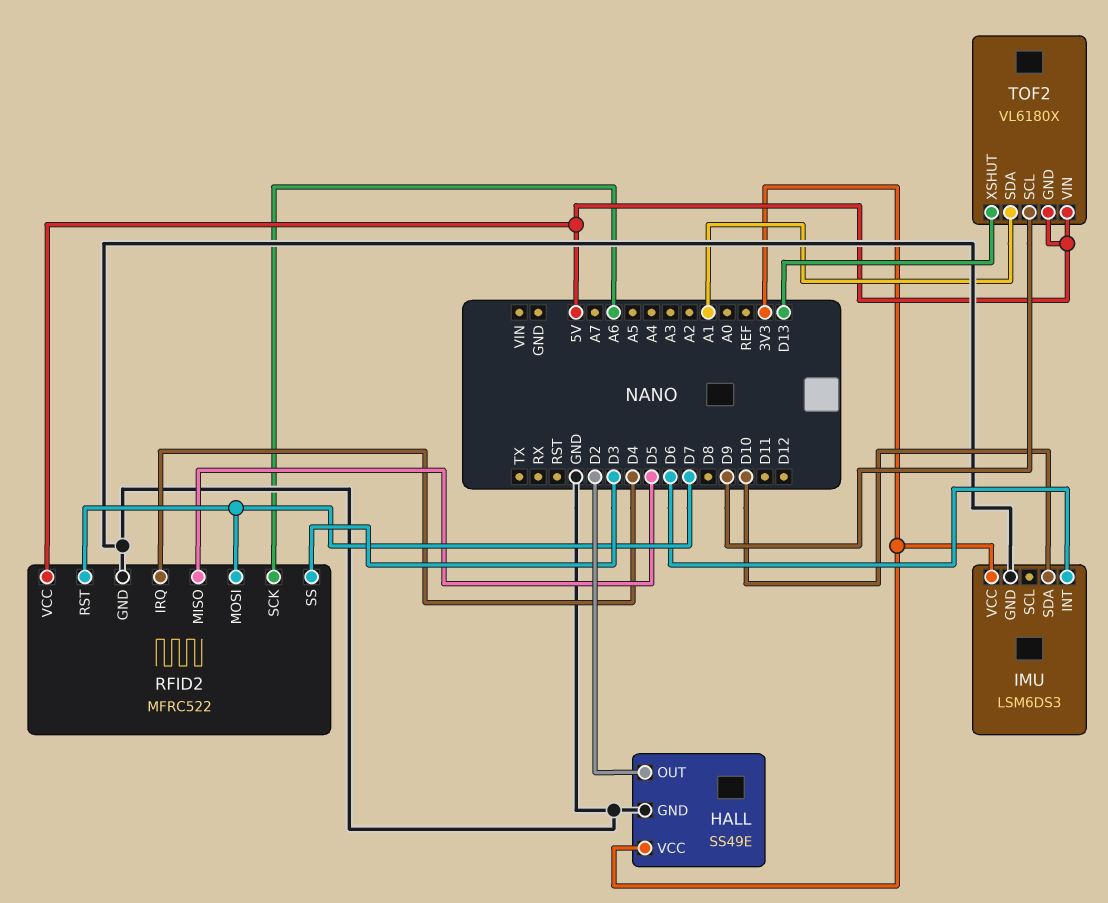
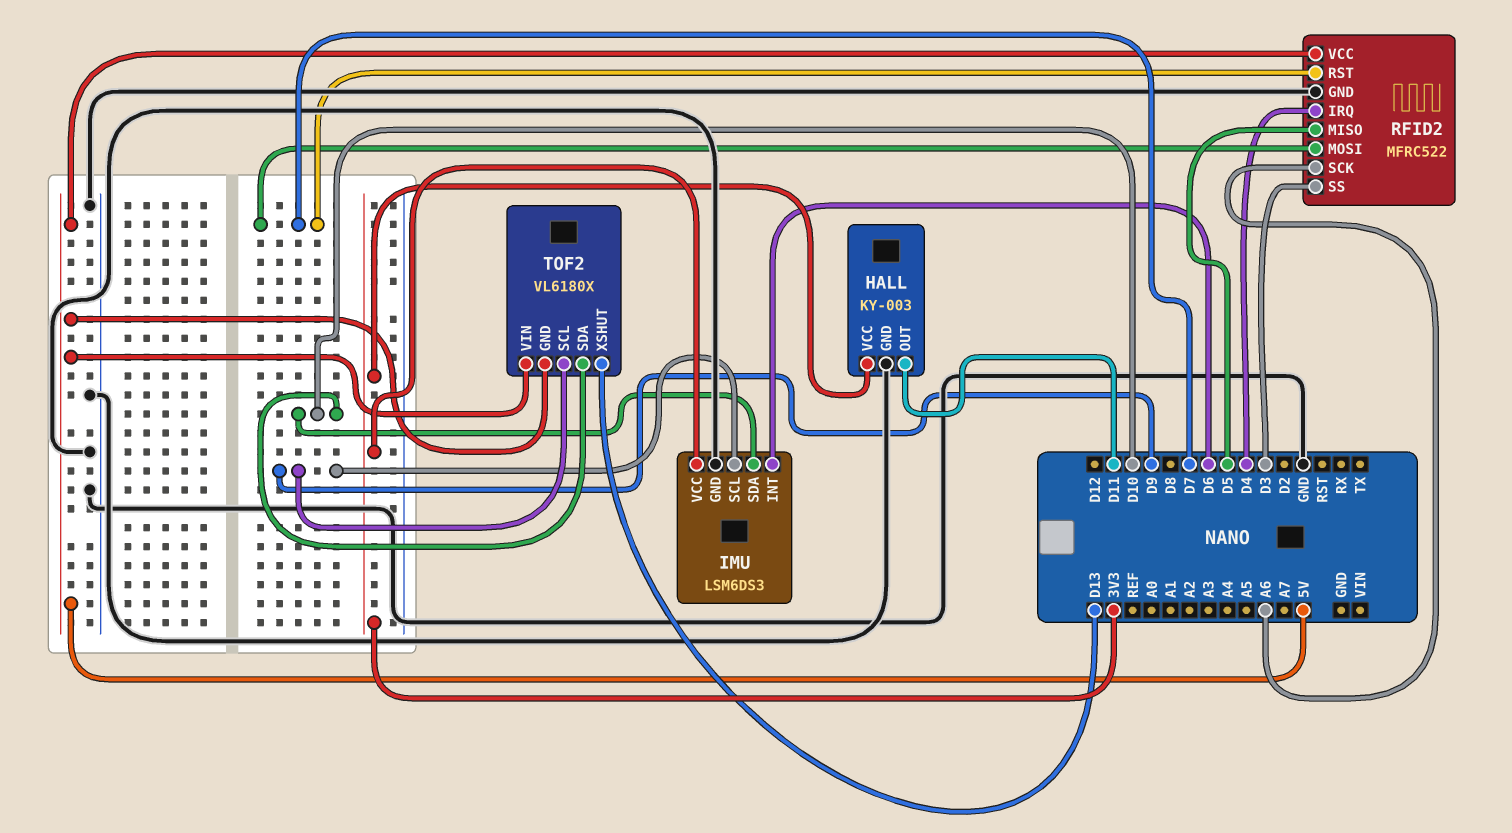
HALL: SS49E -> KY-003
HALL pin OUT: D2 -> D11
IMU pin SCL: none -> D9
TOF2 pin SDA: A1 -> D10

